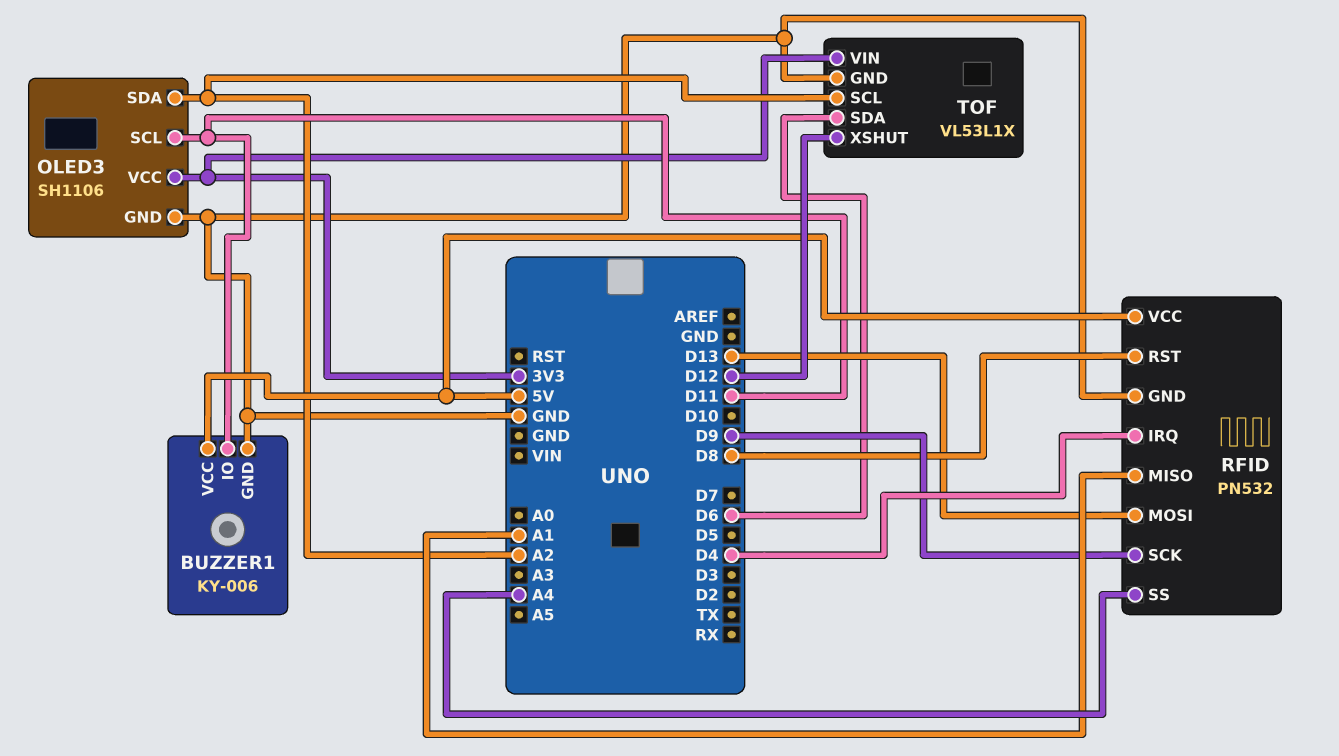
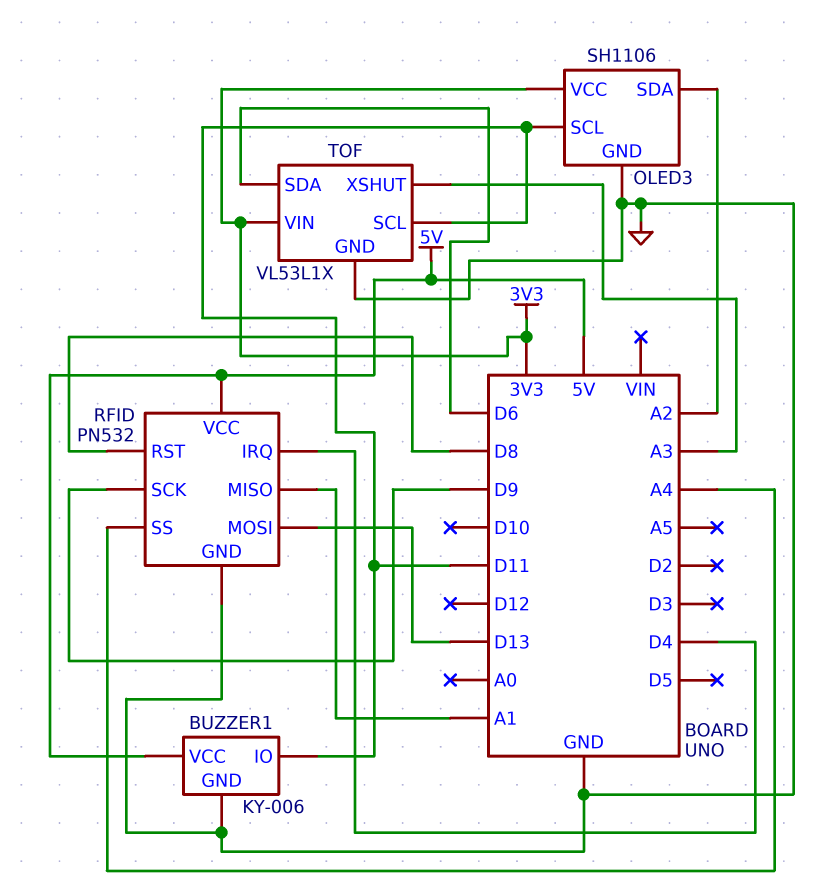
TOF pin SCL: A2 -> D11
TOF pin XSHUT: D12 -> A3

